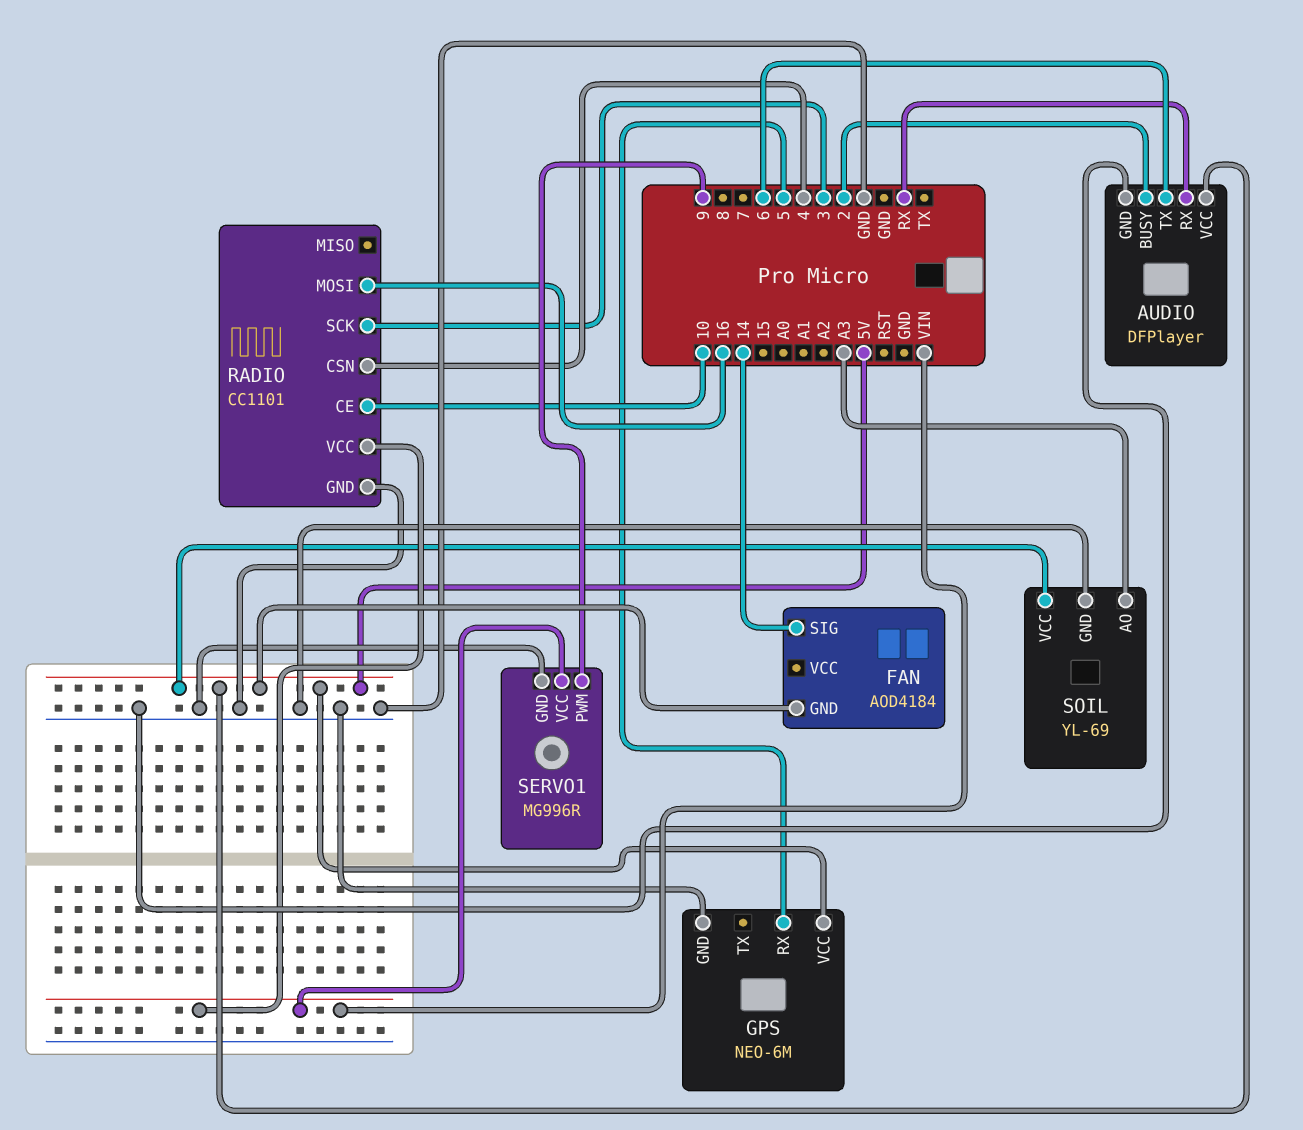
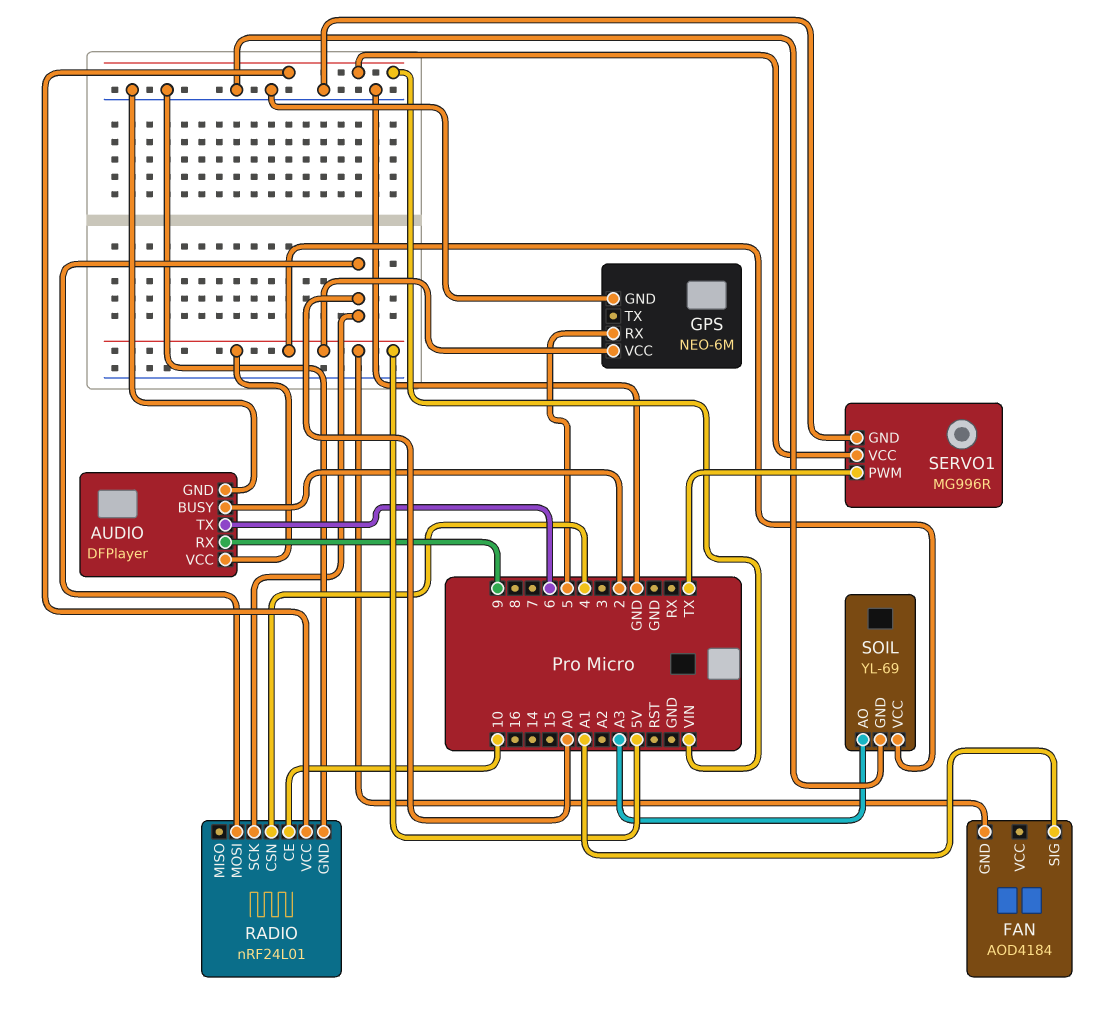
AUDIO pin RX: RX -> 9
FAN pin SIG: 14 -> A1
RADIO: CC1101 -> nRF24L01
RADIO pin MOSI: 16 -> A0
RADIO pin SCK: 3 -> A0
SERVO1 pin PWM: 9 -> TX

